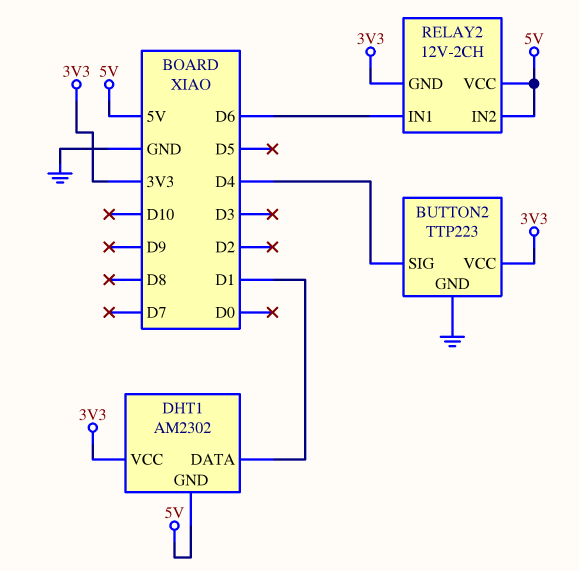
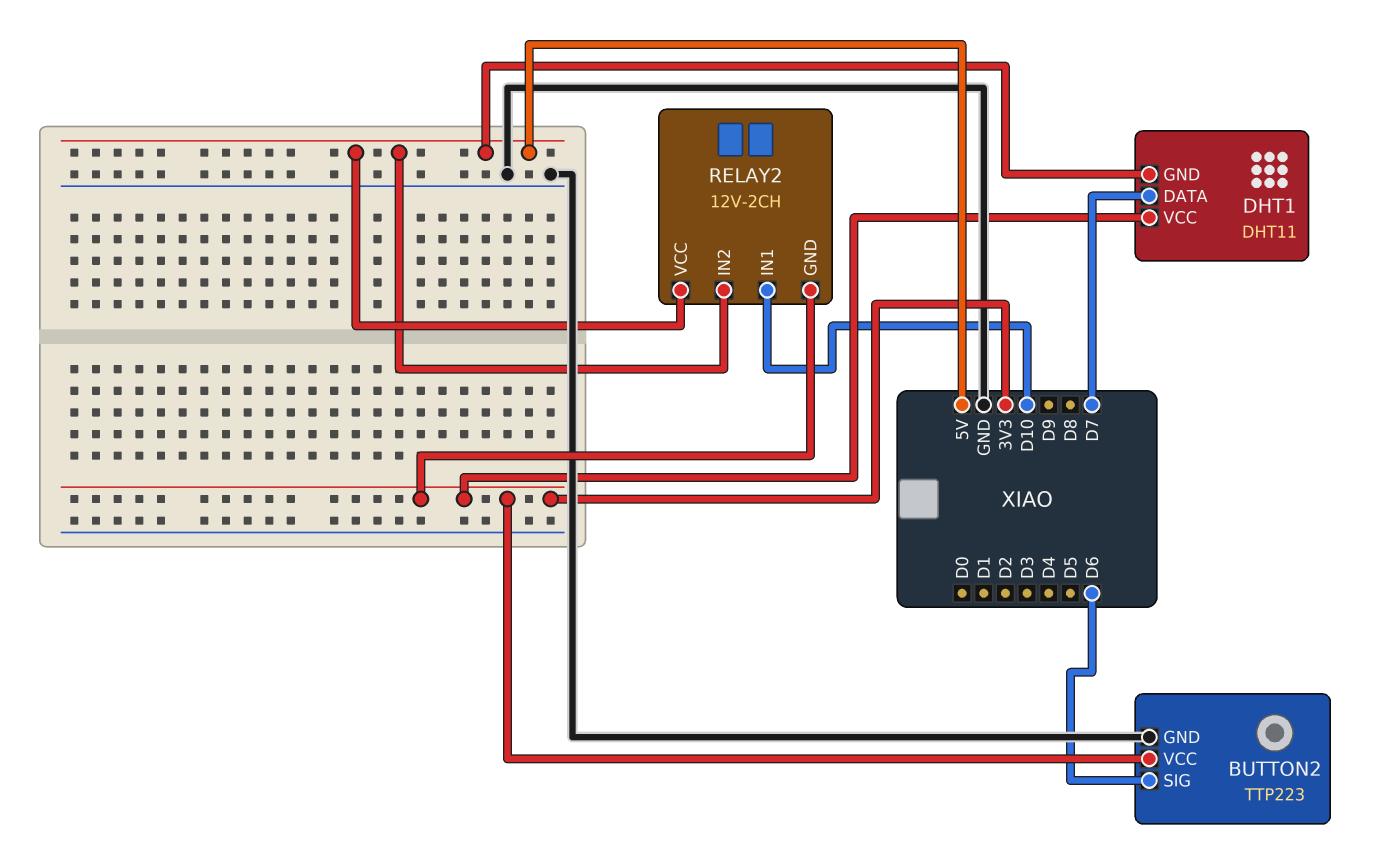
BUTTON2 pin SIG: D4 -> D6
DHT1: AM2302 -> DHT11
DHT1 pin DATA: D1 -> D7
RELAY2 pin IN1: D6 -> D10

